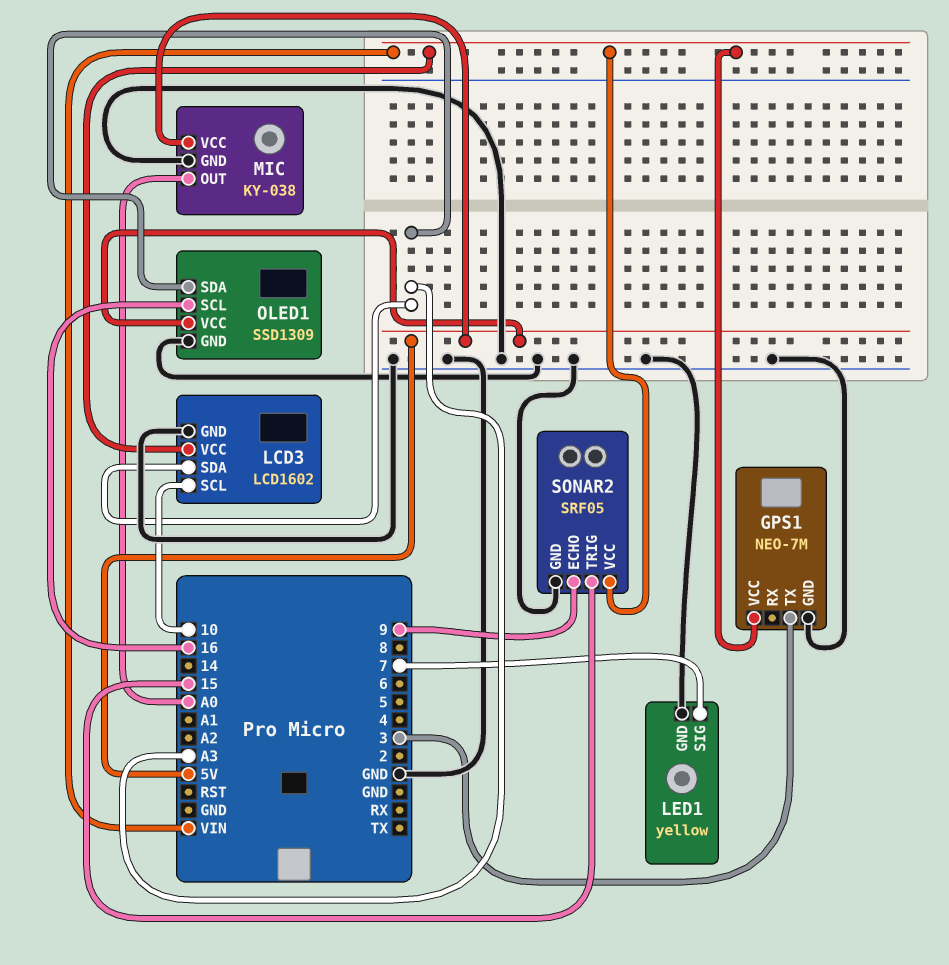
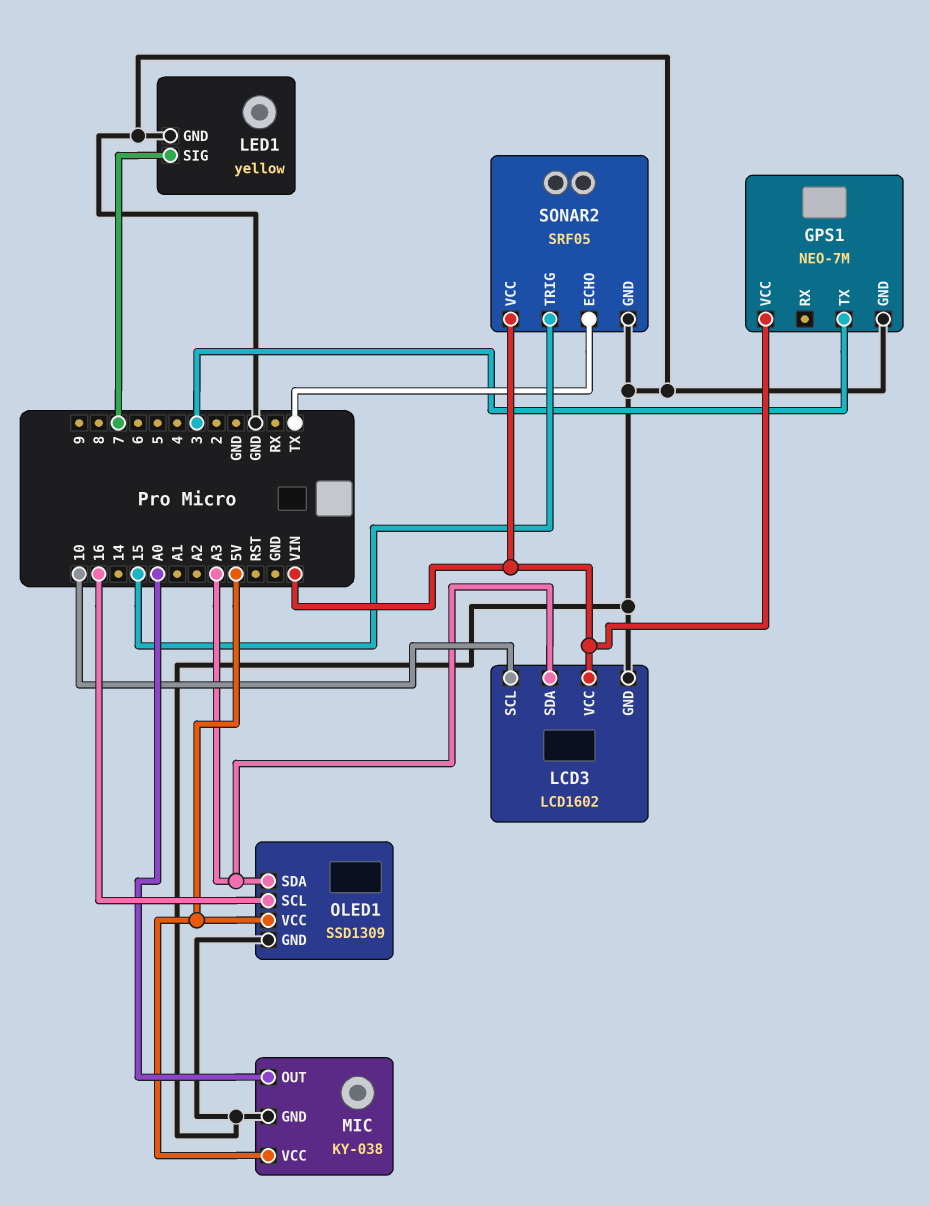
SONAR2 pin ECHO: 9 -> TX

